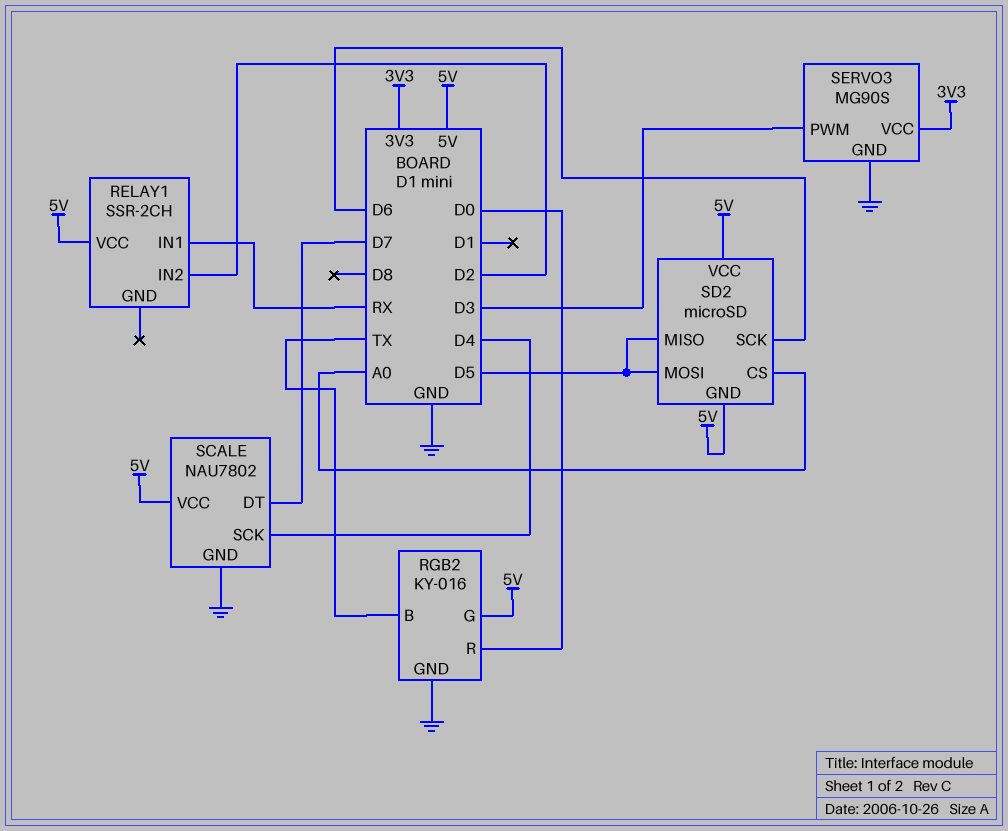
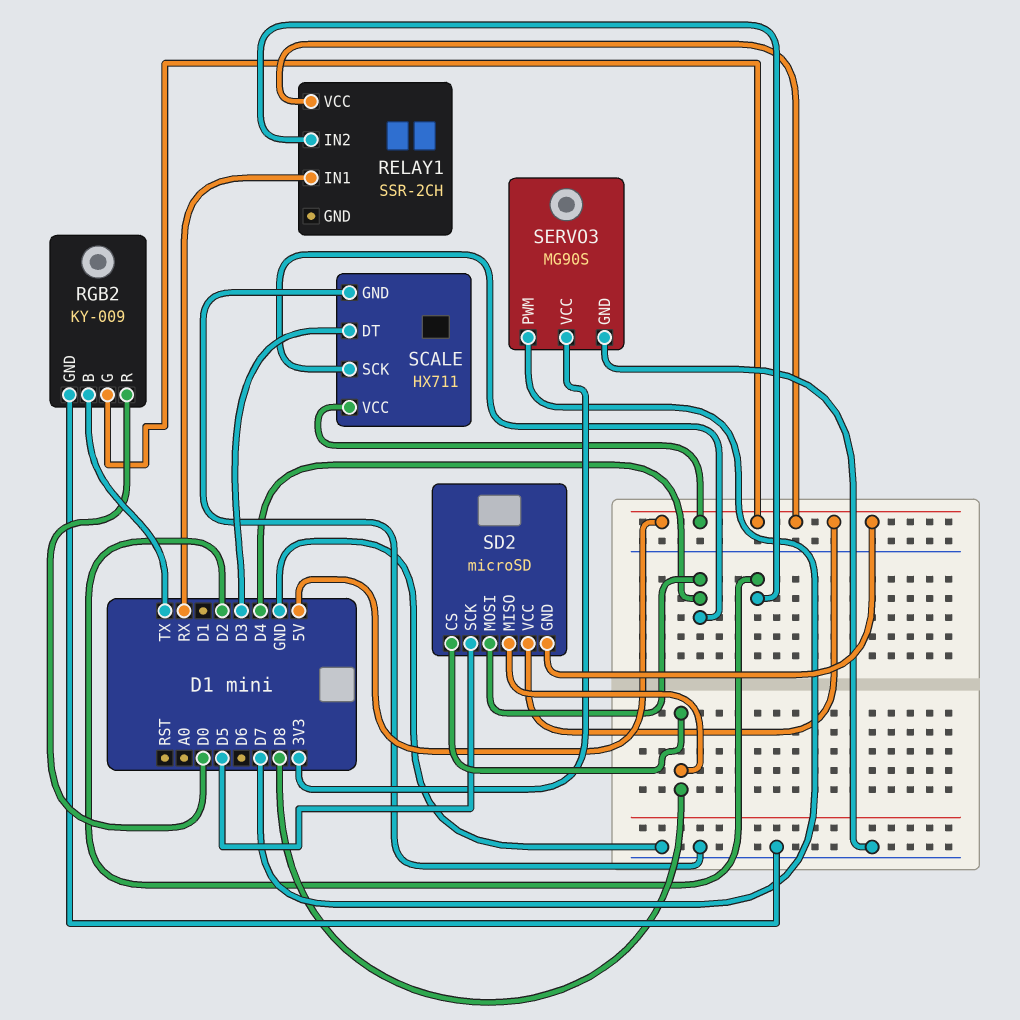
RGB2: KY-016 -> KY-009
SCALE: NAU7802 -> HX711
SCALE pin DT: D7 -> D3
SD2 pin CS: A0 -> D8
SD2 pin MISO: D5 -> D8
SD2 pin MOSI: D5 -> D4
SD2 pin SCK: D6 -> D5
SERVO3 pin PWM: D3 -> D7

